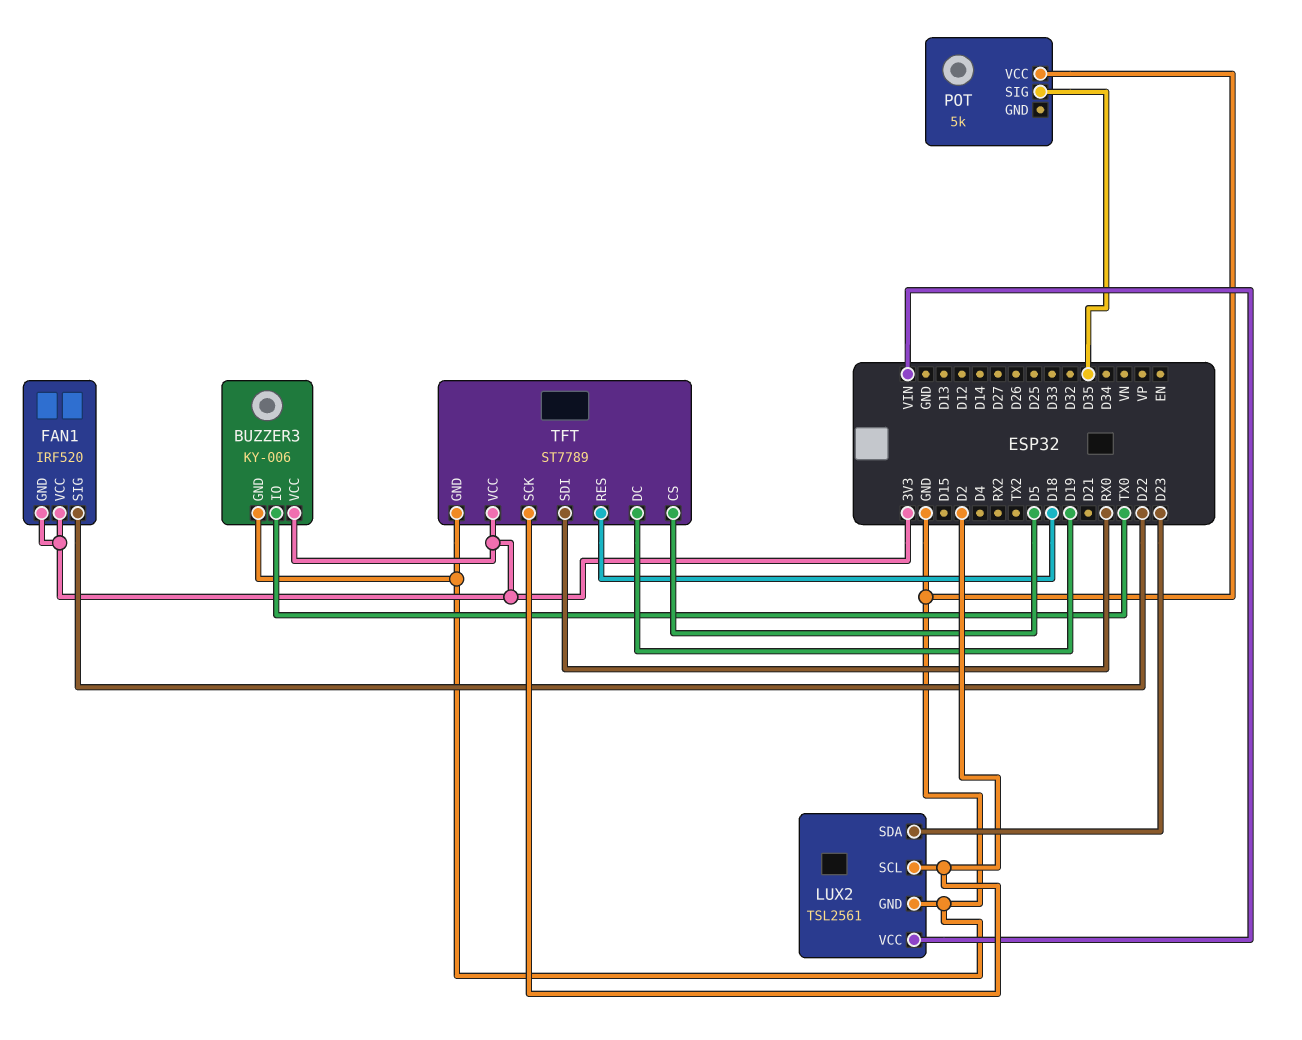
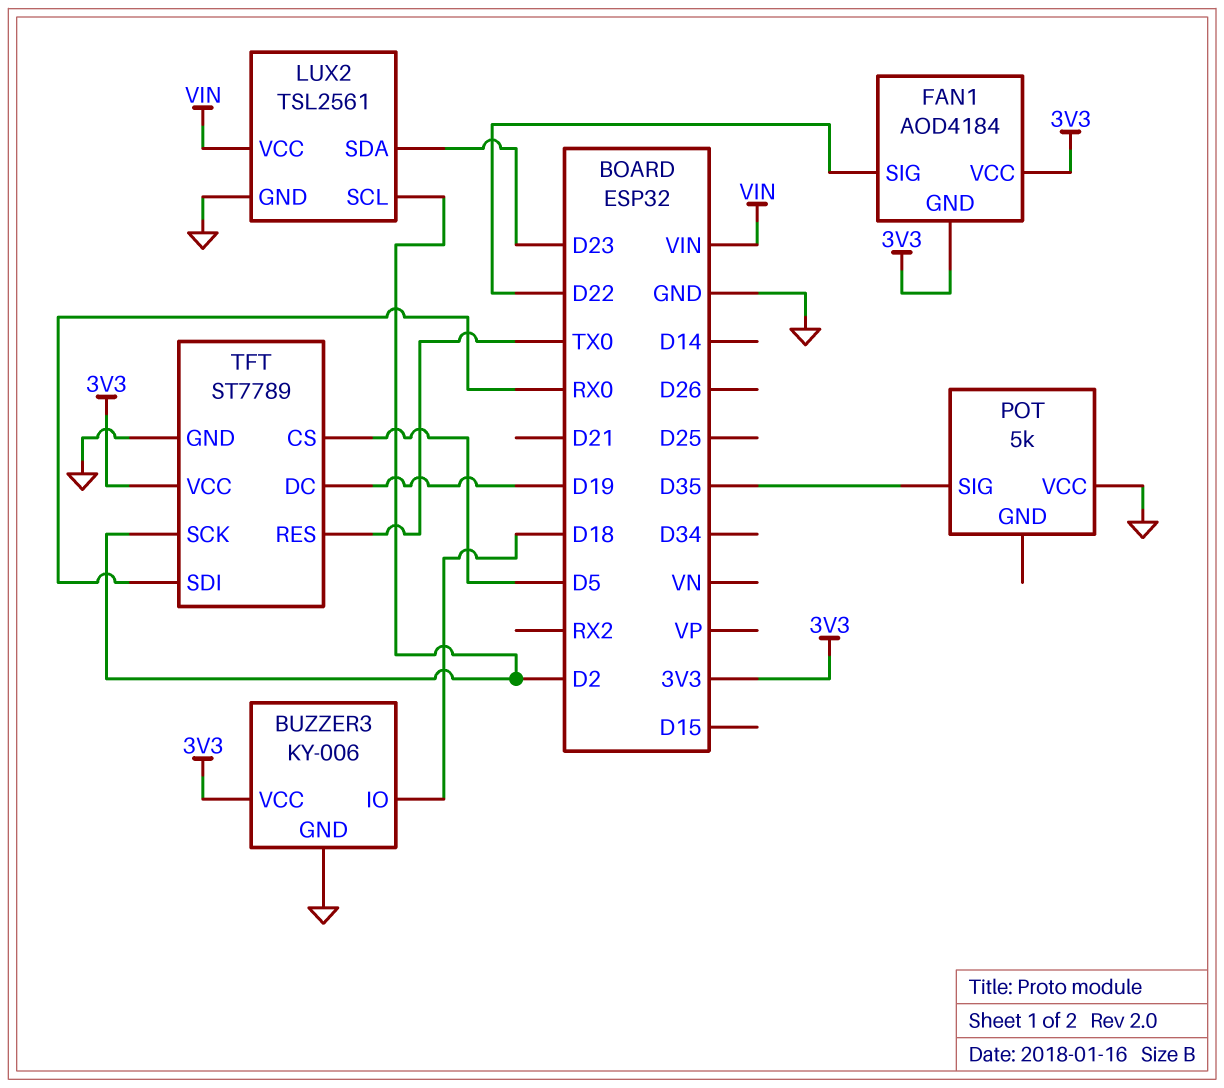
BUZZER3 pin IO: TX0 -> D18
FAN1: IRF520 -> AOD4184
TFT pin RES: D18 -> TX0

